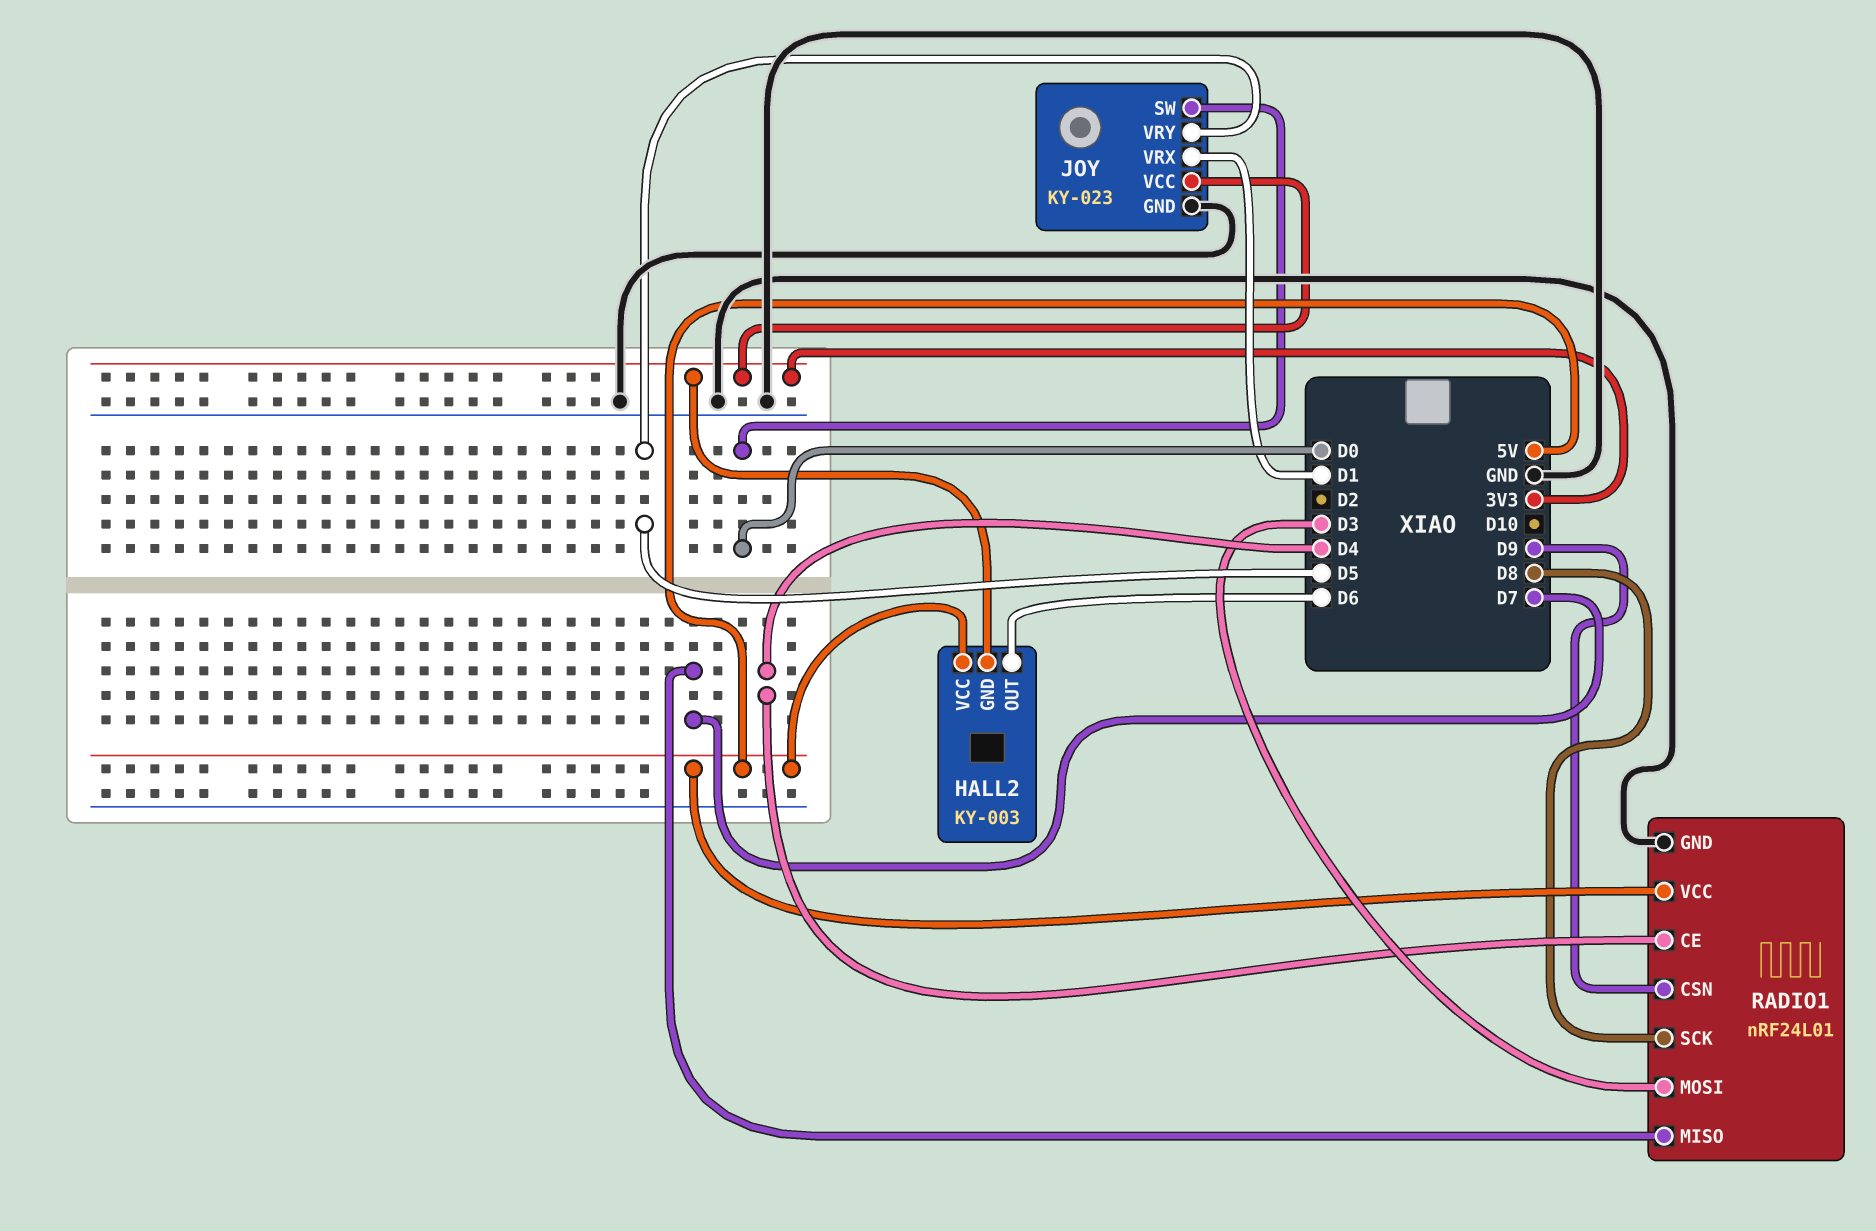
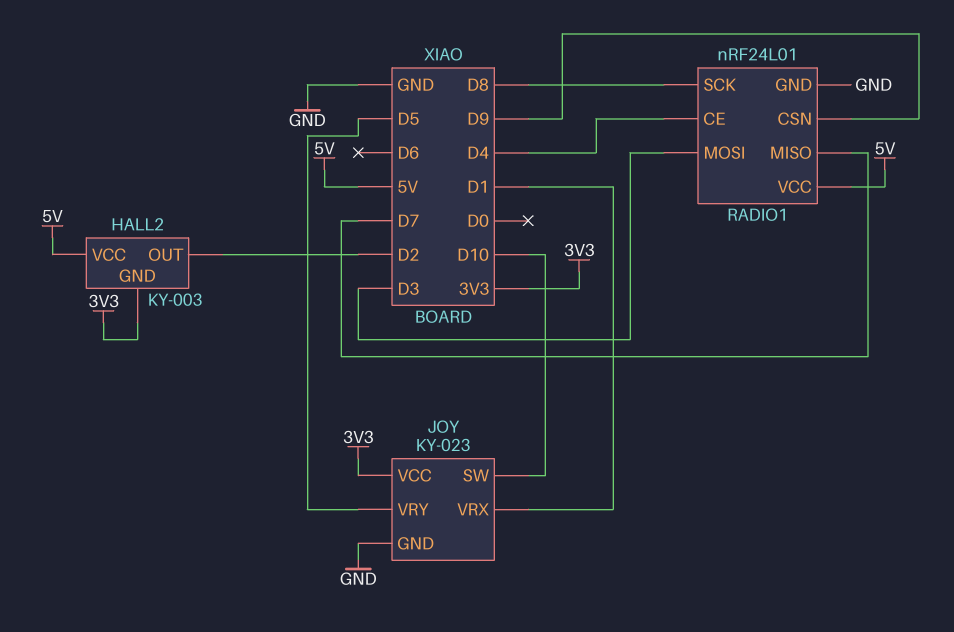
HALL2 pin OUT: D6 -> D2
JOY pin SW: D0 -> D10

